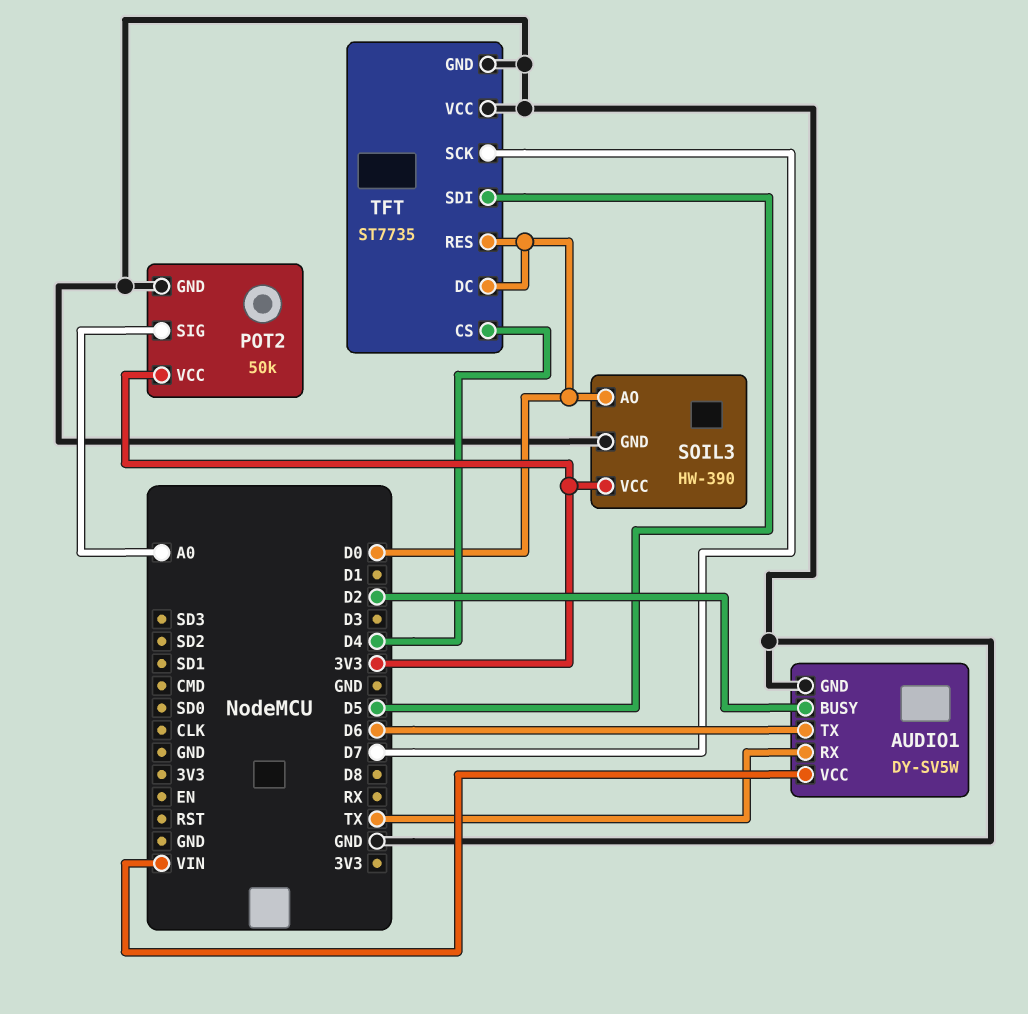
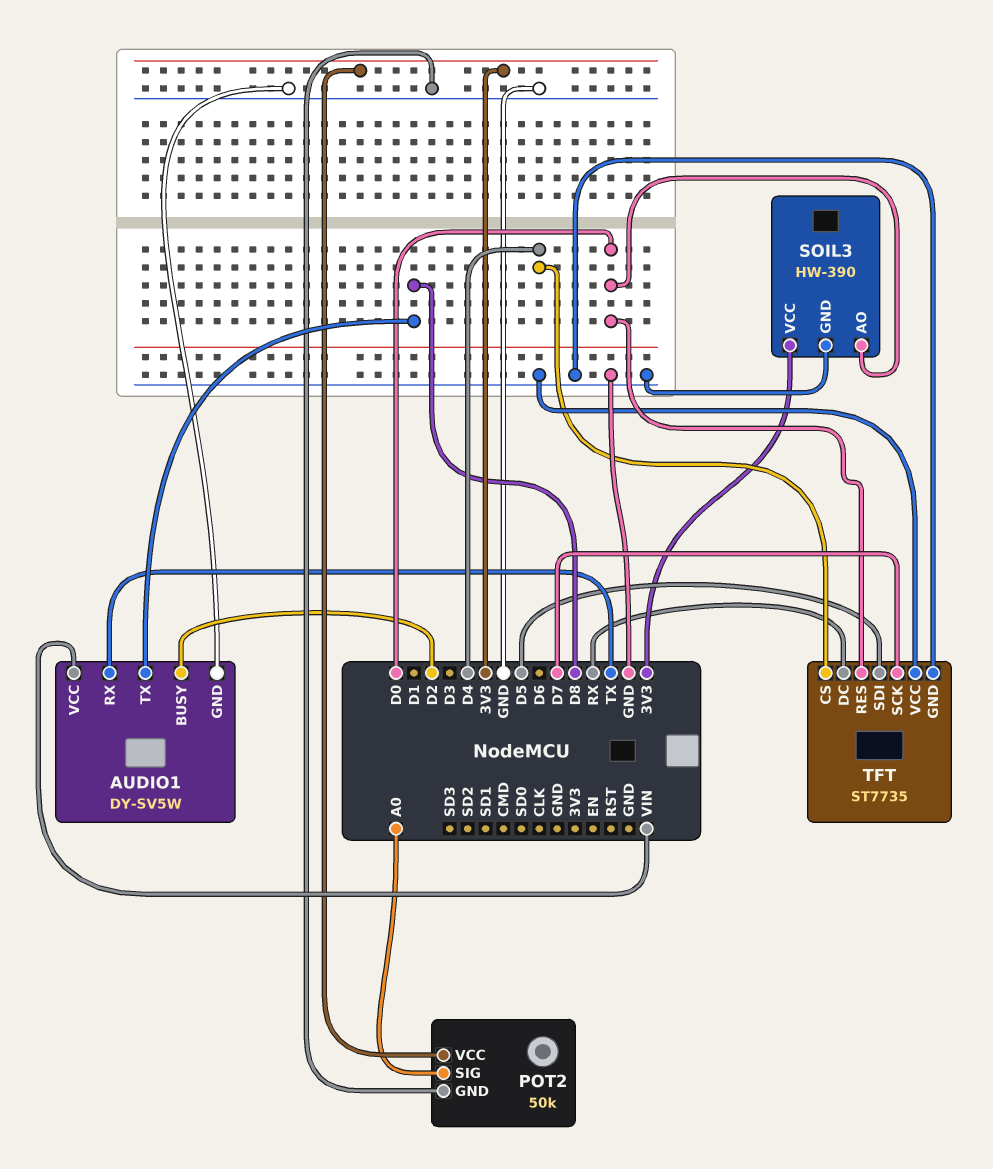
AUDIO1 pin TX: D6 -> D8
TFT pin DC: D0 -> RX

